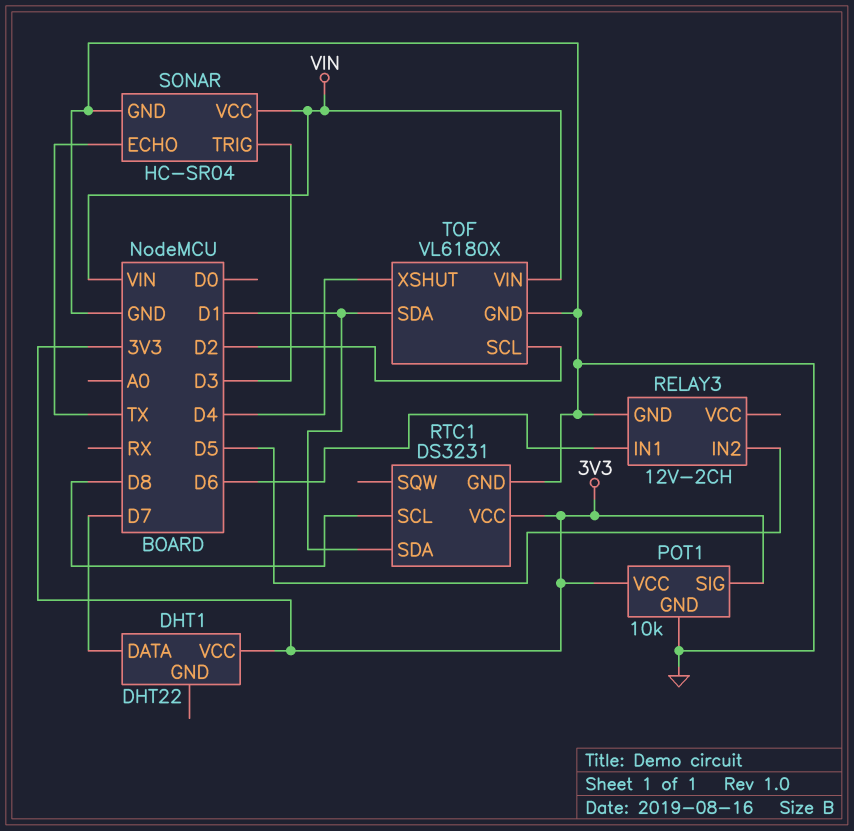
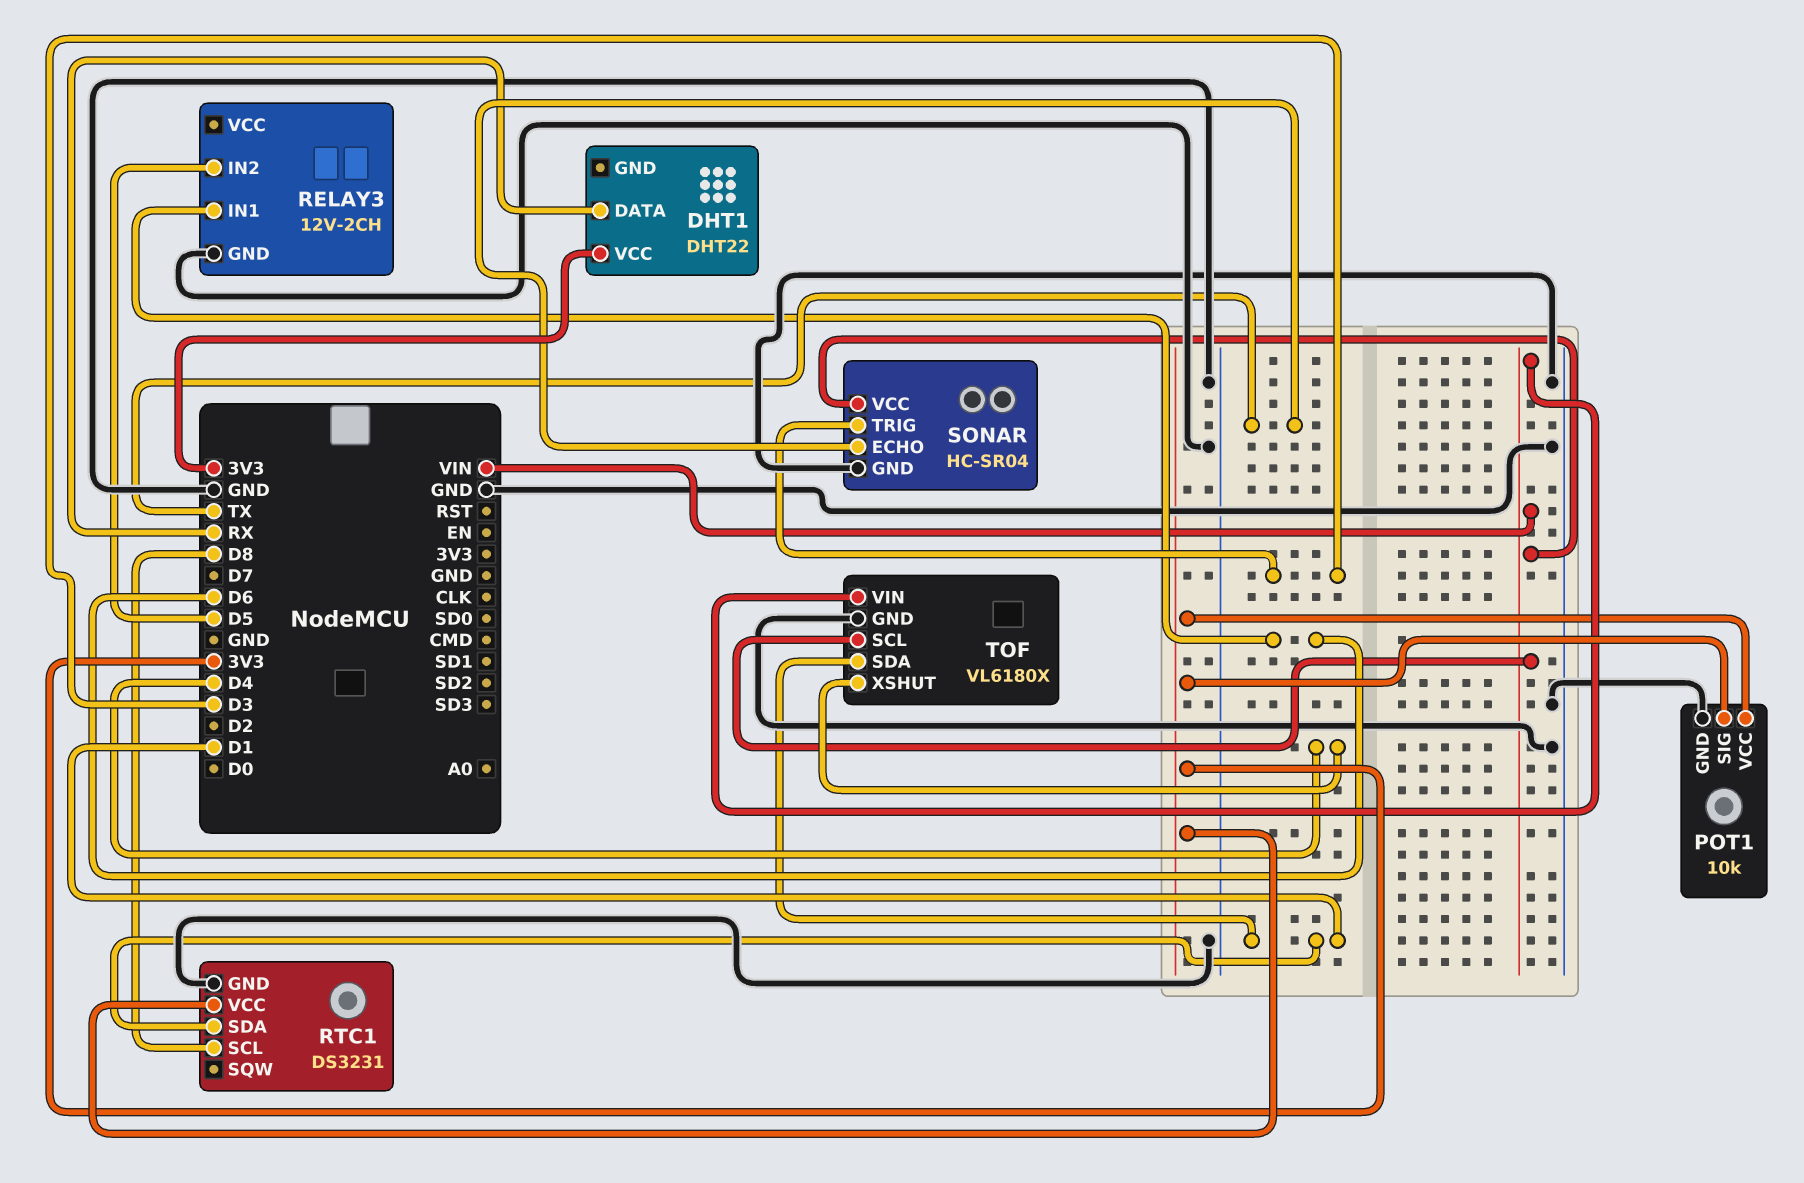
DHT1 pin DATA: D7 -> RX
TOF pin SCL: D2 -> VIN

